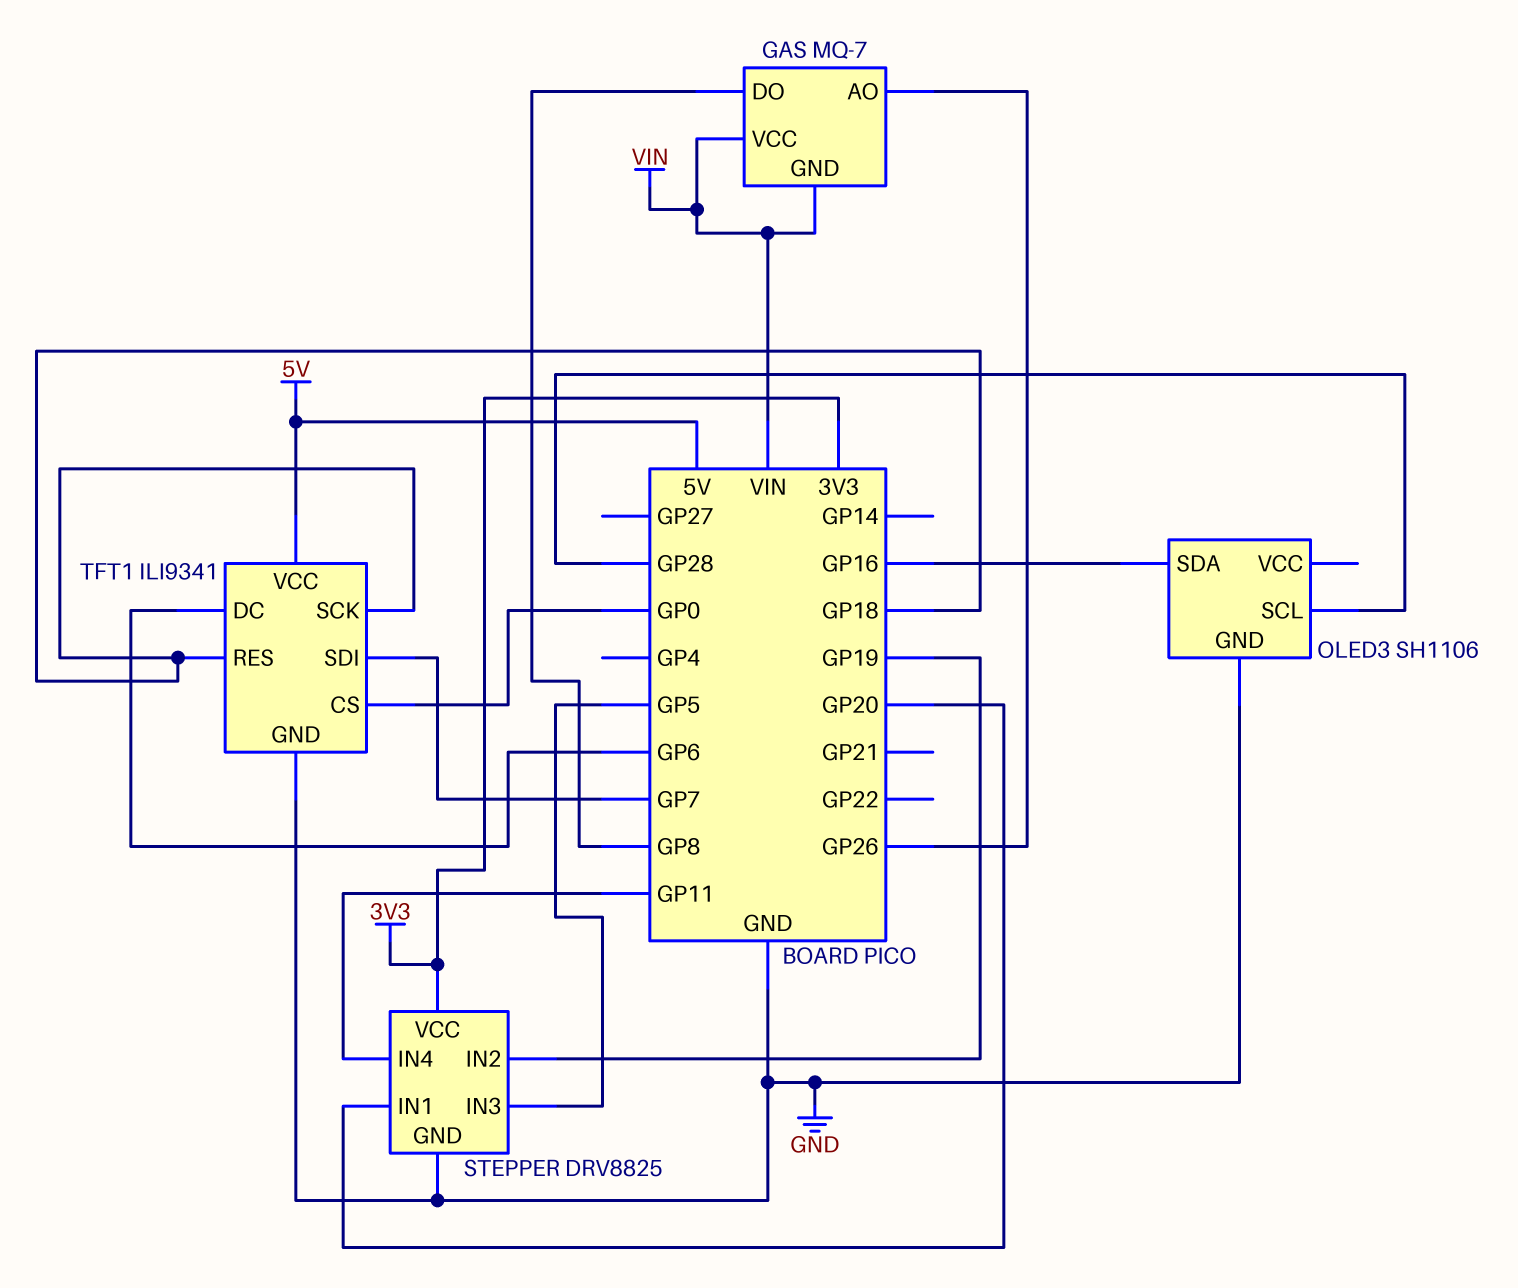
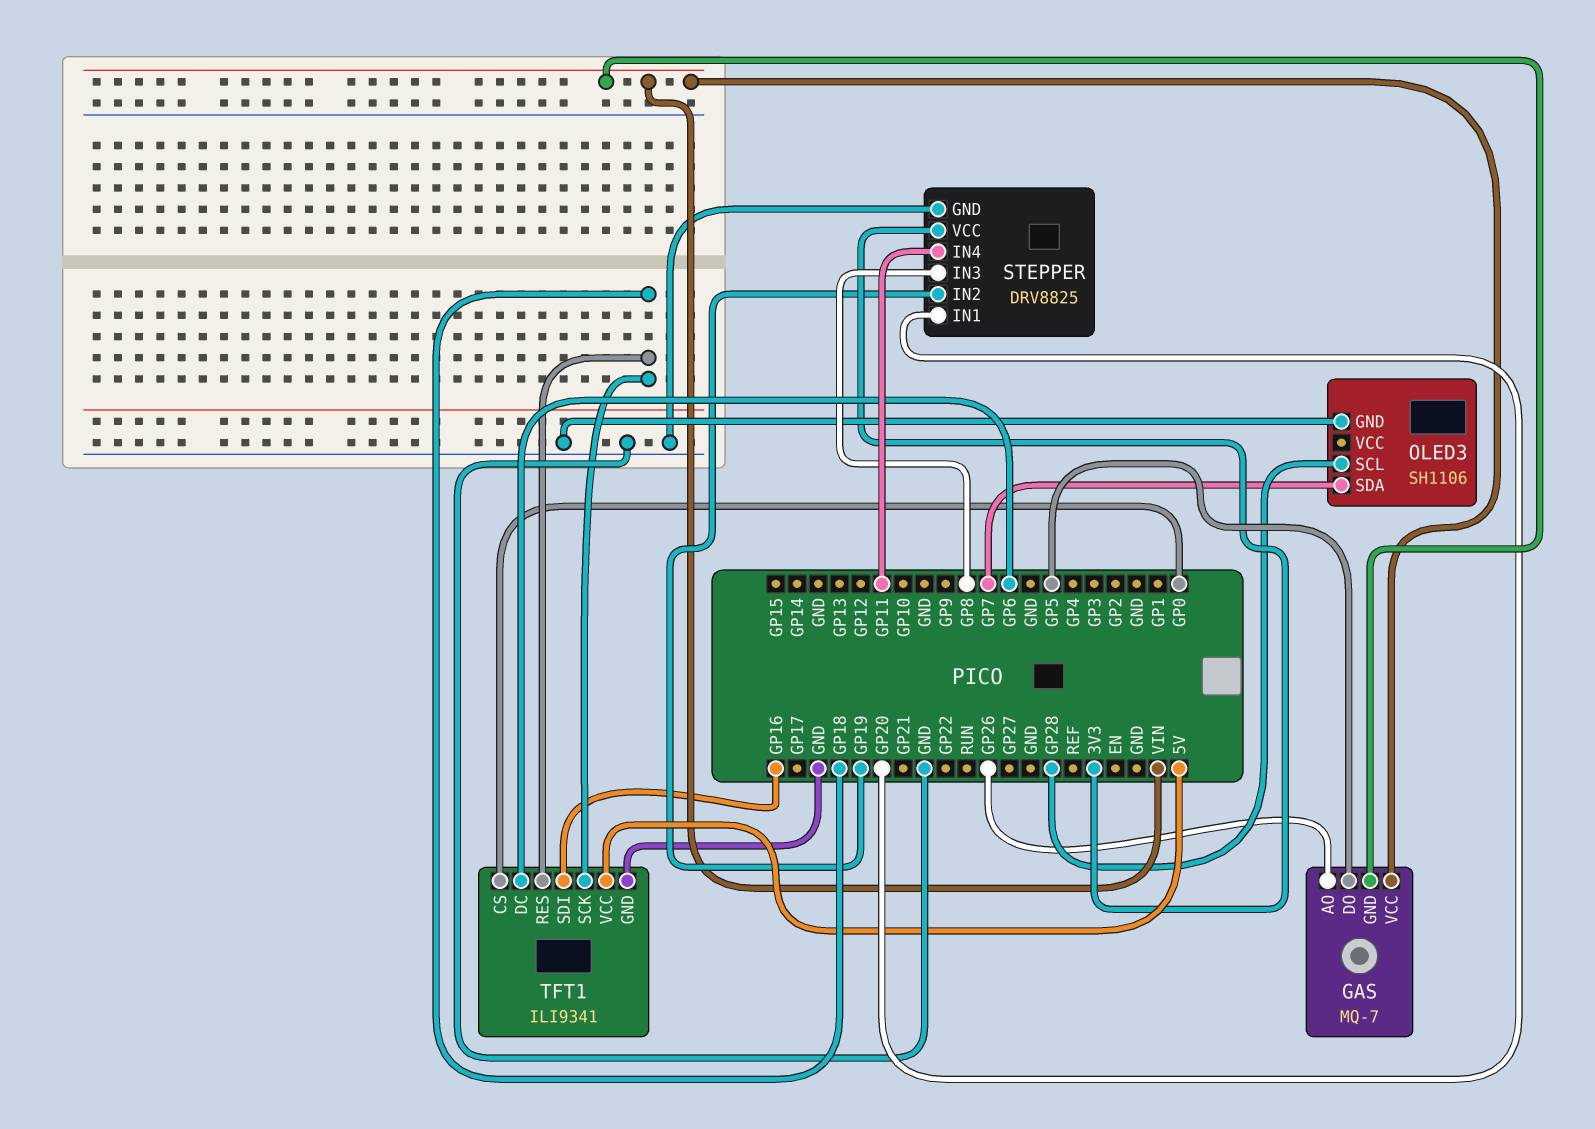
GAS pin DO: GP8 -> GP5
OLED3 pin SDA: GP16 -> GP7
STEPPER pin IN3: GP5 -> GP8
TFT1 pin SDI: GP7 -> GP16

